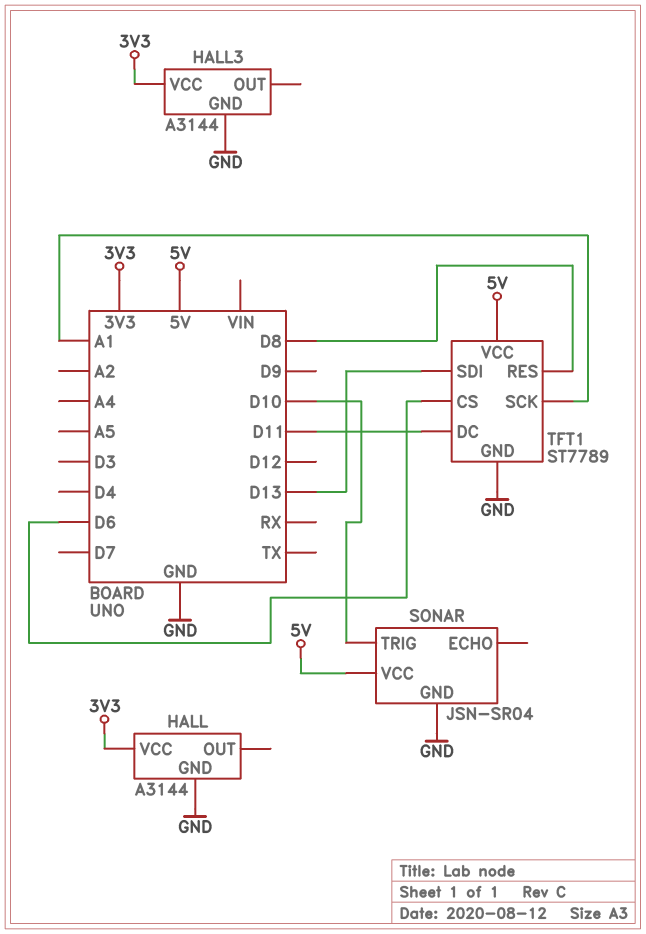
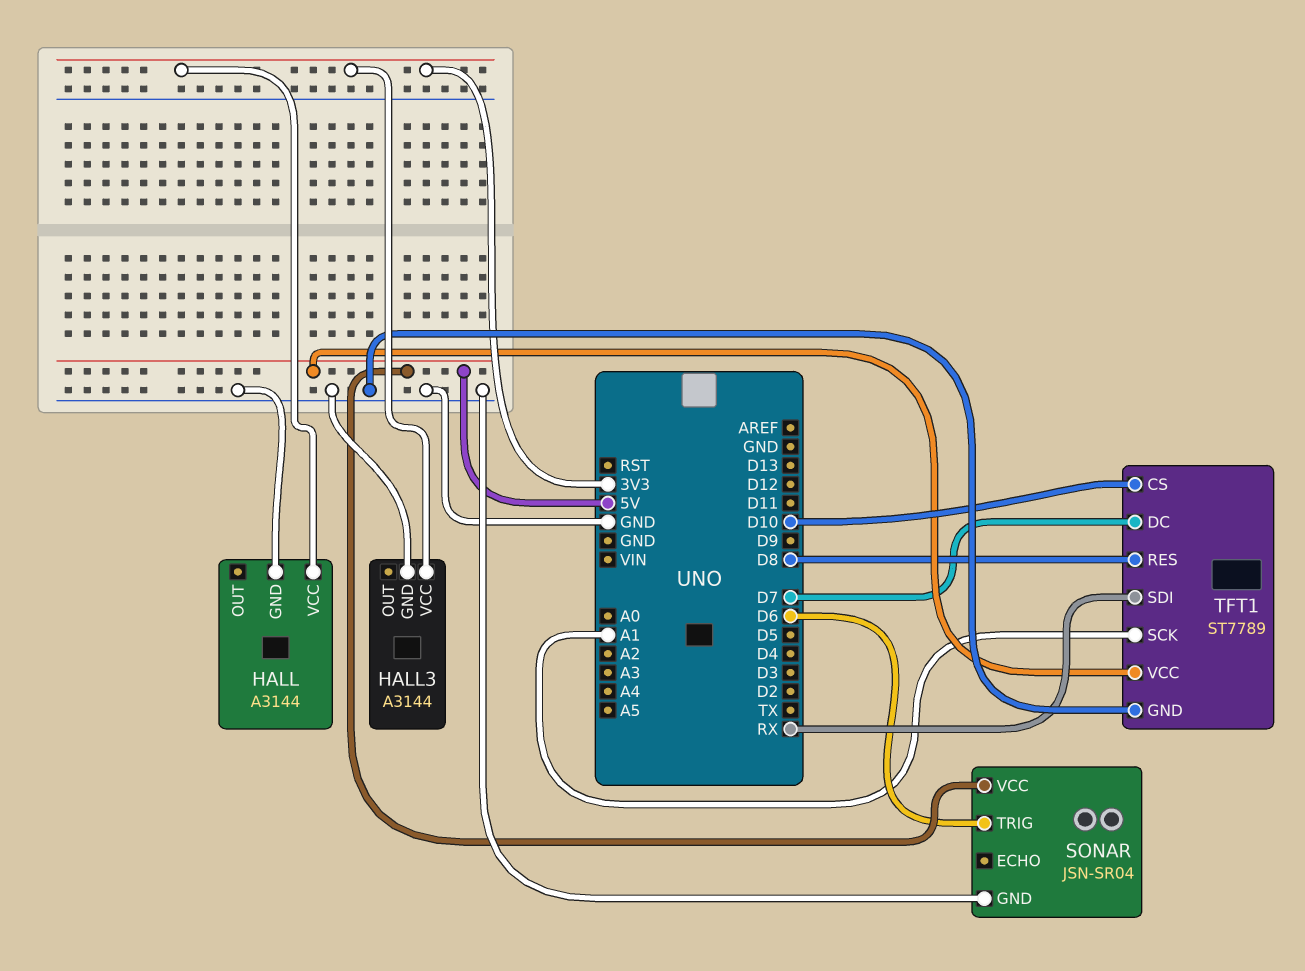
SONAR pin TRIG: D10 -> D6
TFT1 pin CS: D6 -> D10
TFT1 pin DC: D11 -> D7
TFT1 pin SDI: D13 -> RX

